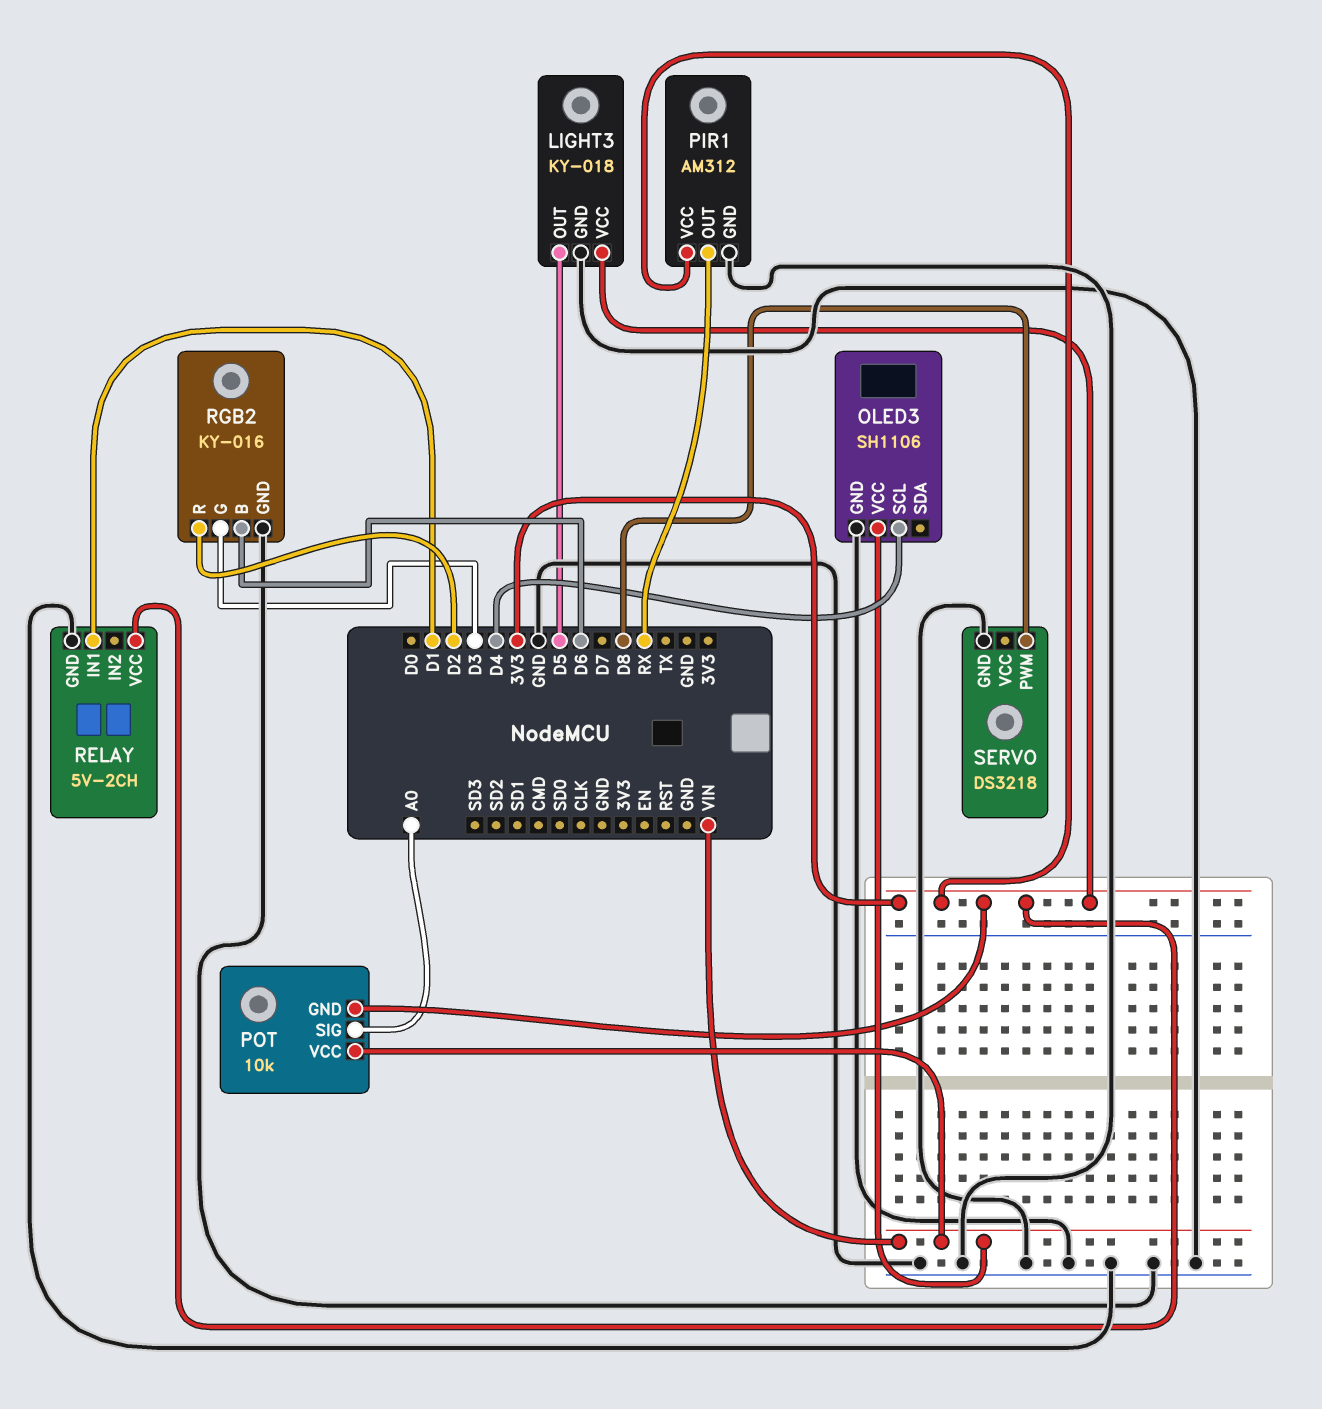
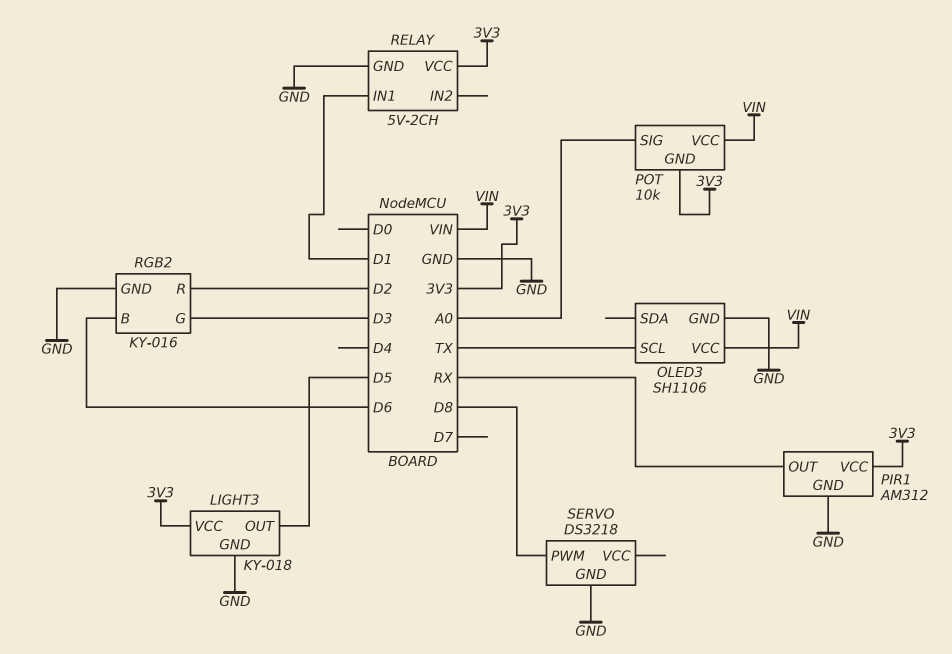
OLED3 pin SCL: D4 -> TX

